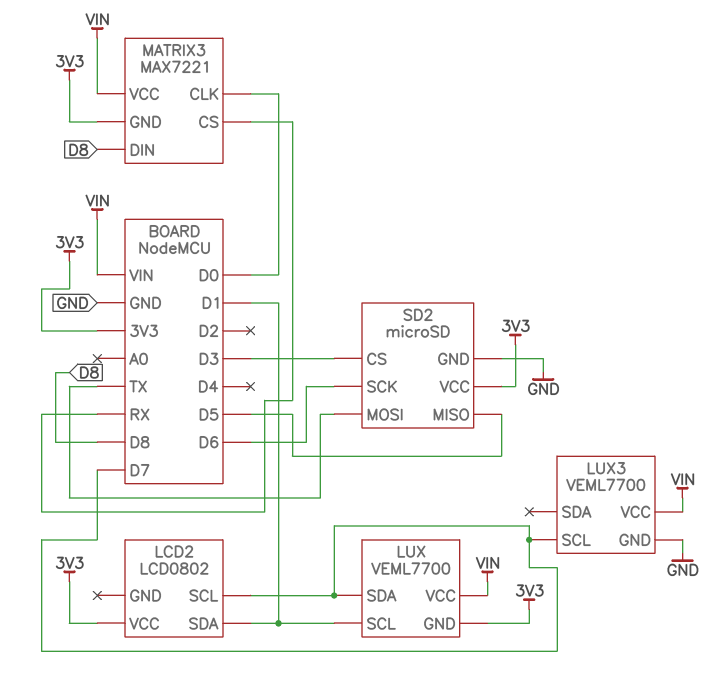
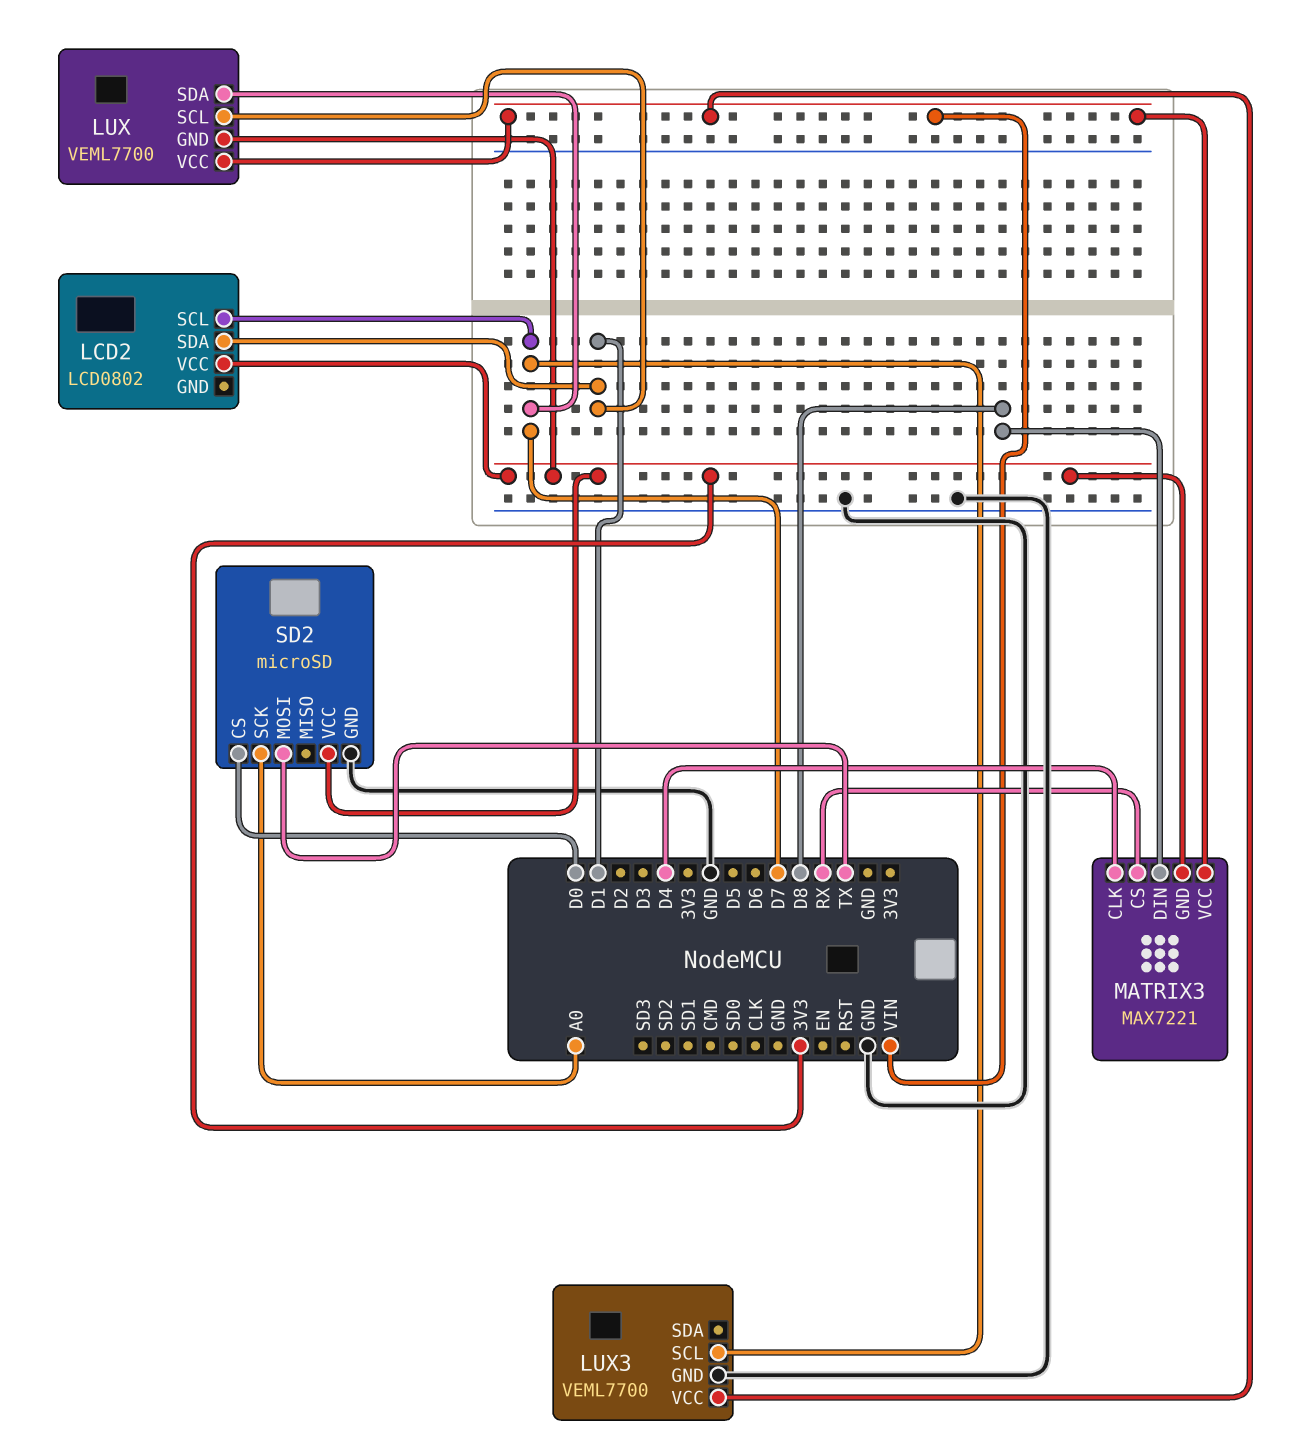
MATRIX3 pin CLK: D0 -> D4
SD2 pin CS: D3 -> D0
SD2 pin MISO: D5 -> none
SD2 pin SCK: D6 -> A0

